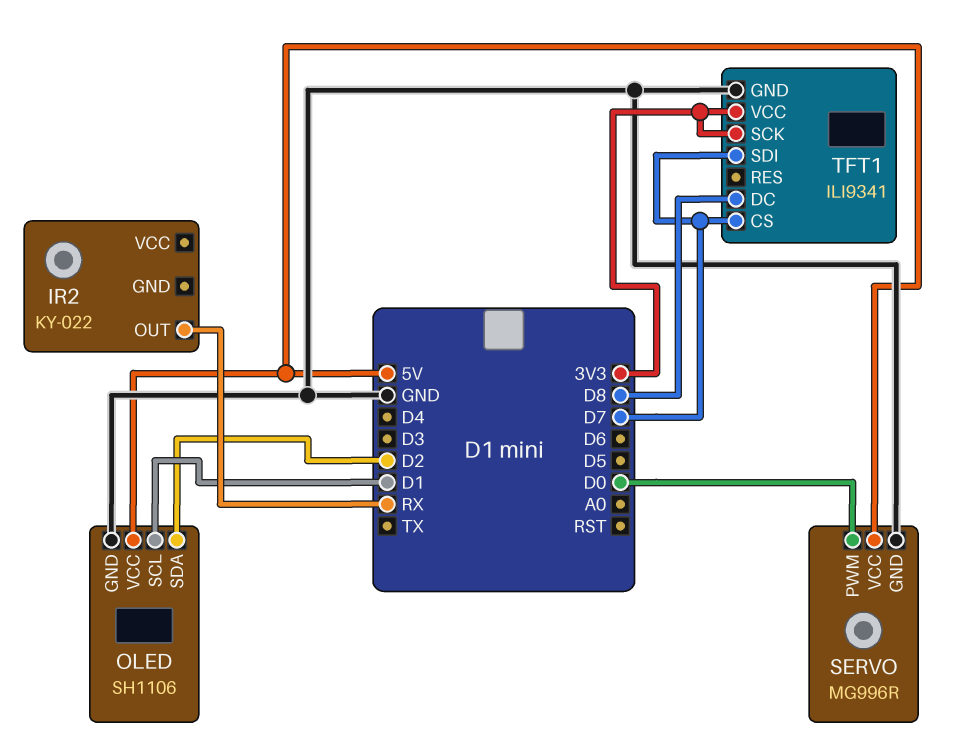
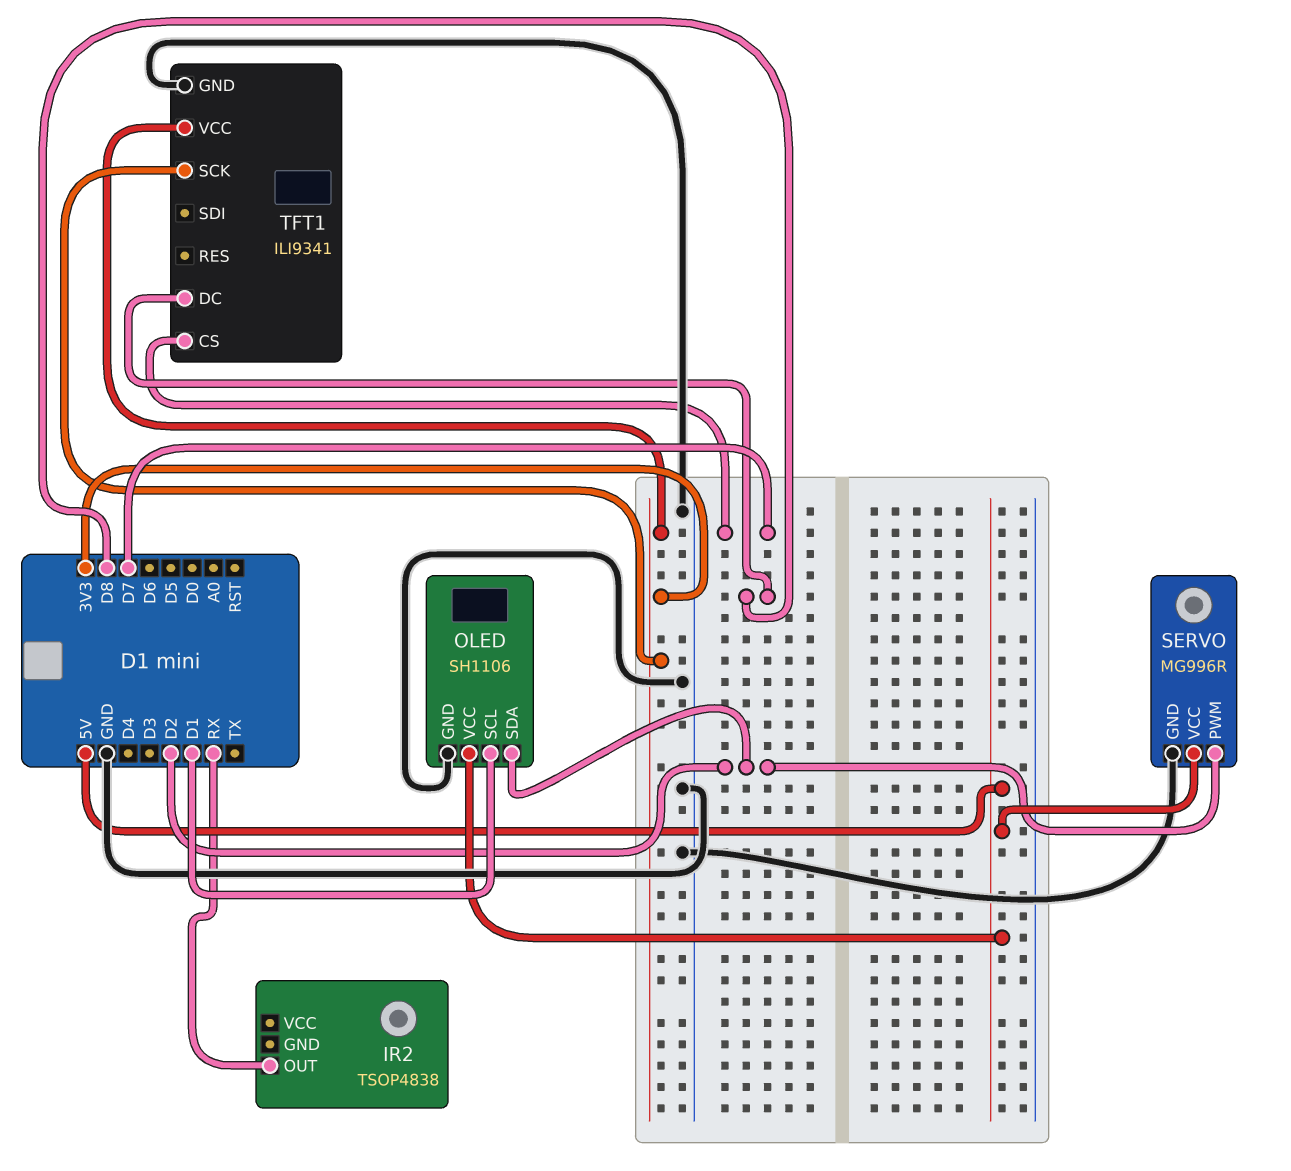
IR2: KY-022 -> TSOP4838
SERVO pin PWM: D0 -> D2
TFT1 pin SDI: D7 -> none

